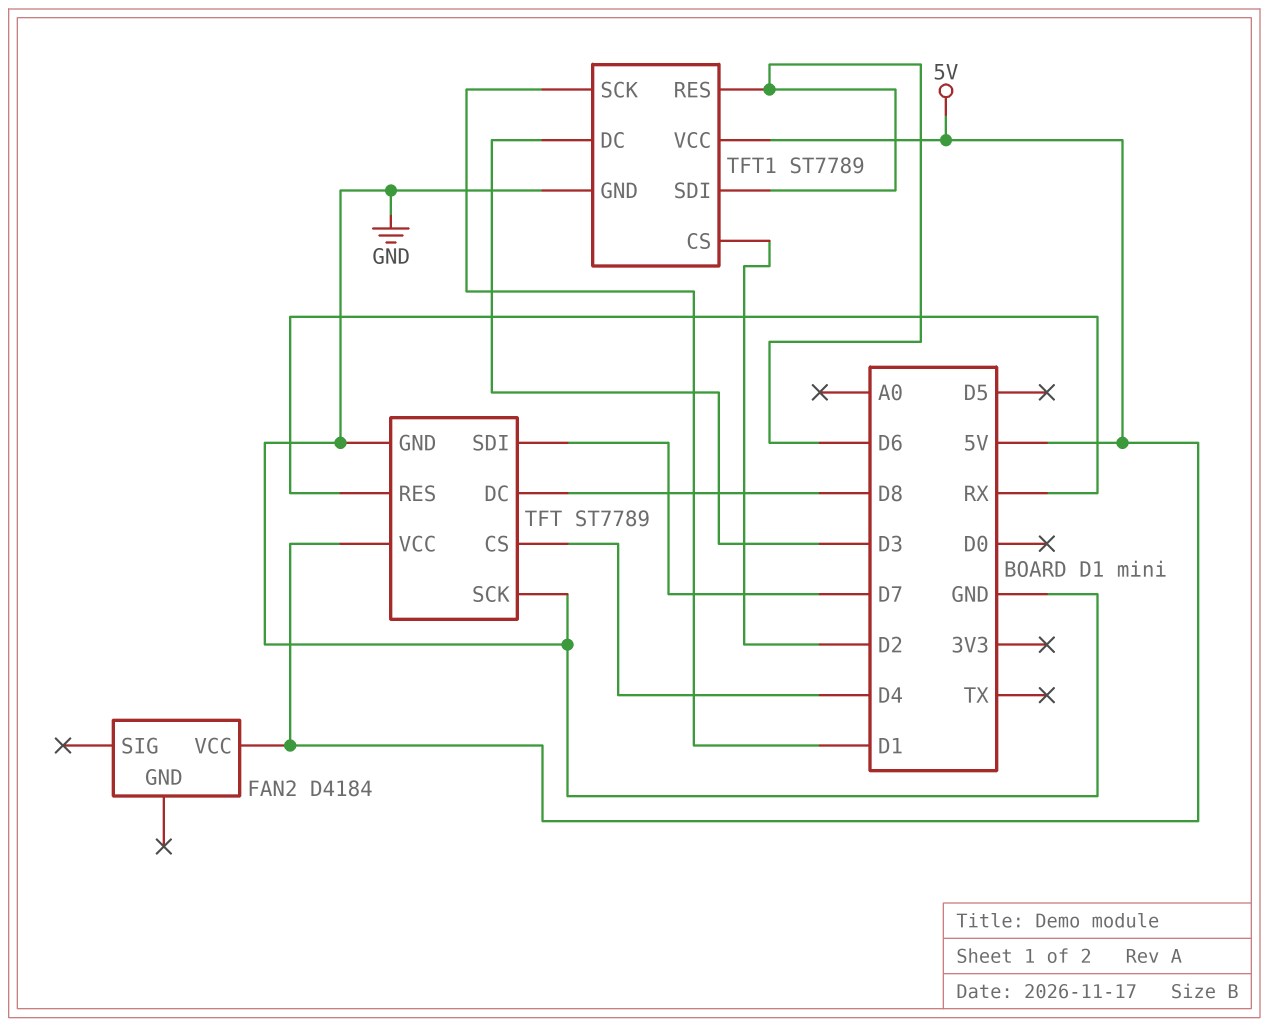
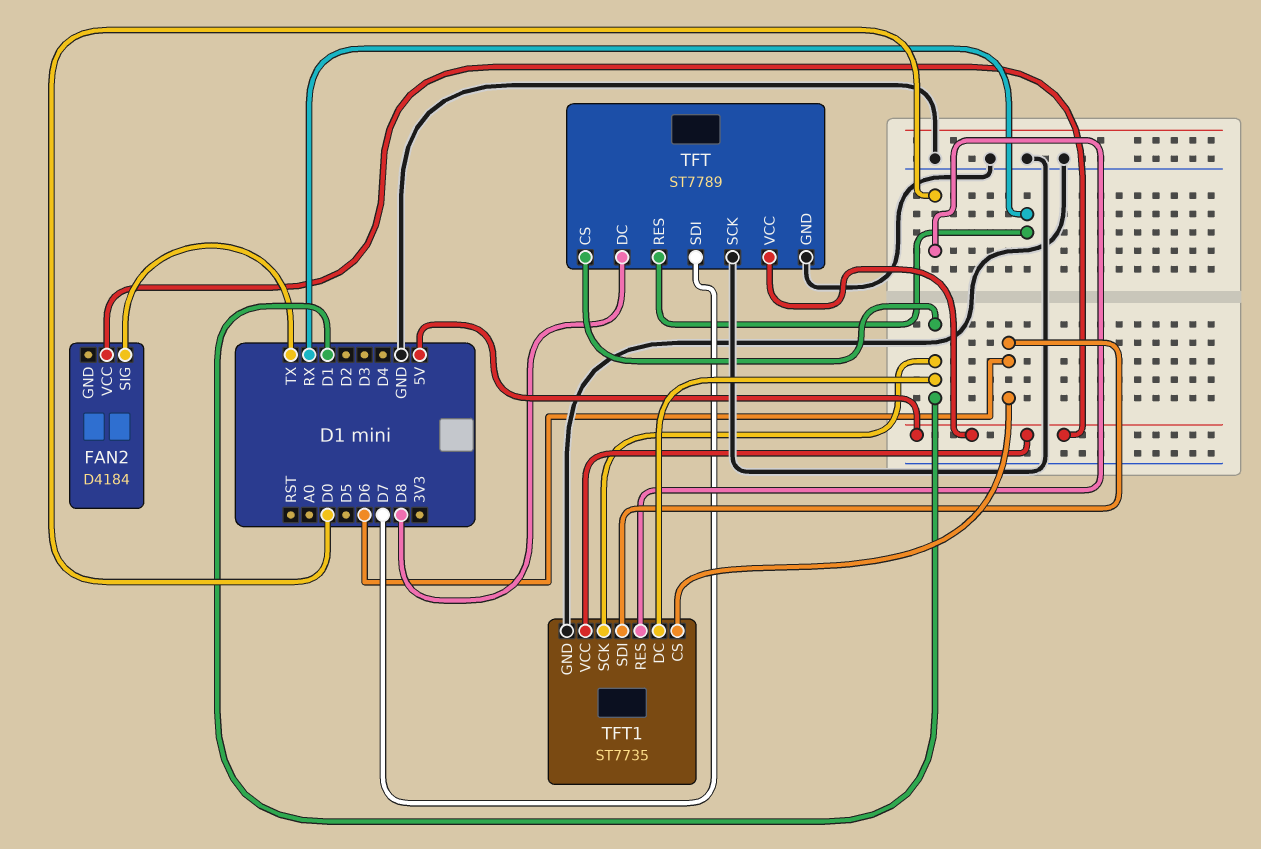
FAN2 pin SIG: none -> TX
TFT pin CS: D4 -> D1
TFT1: ST7789 -> ST7735
TFT1 pin CS: D2 -> D6
TFT1 pin DC: D3 -> D1
TFT1 pin RES: D6 -> D0

